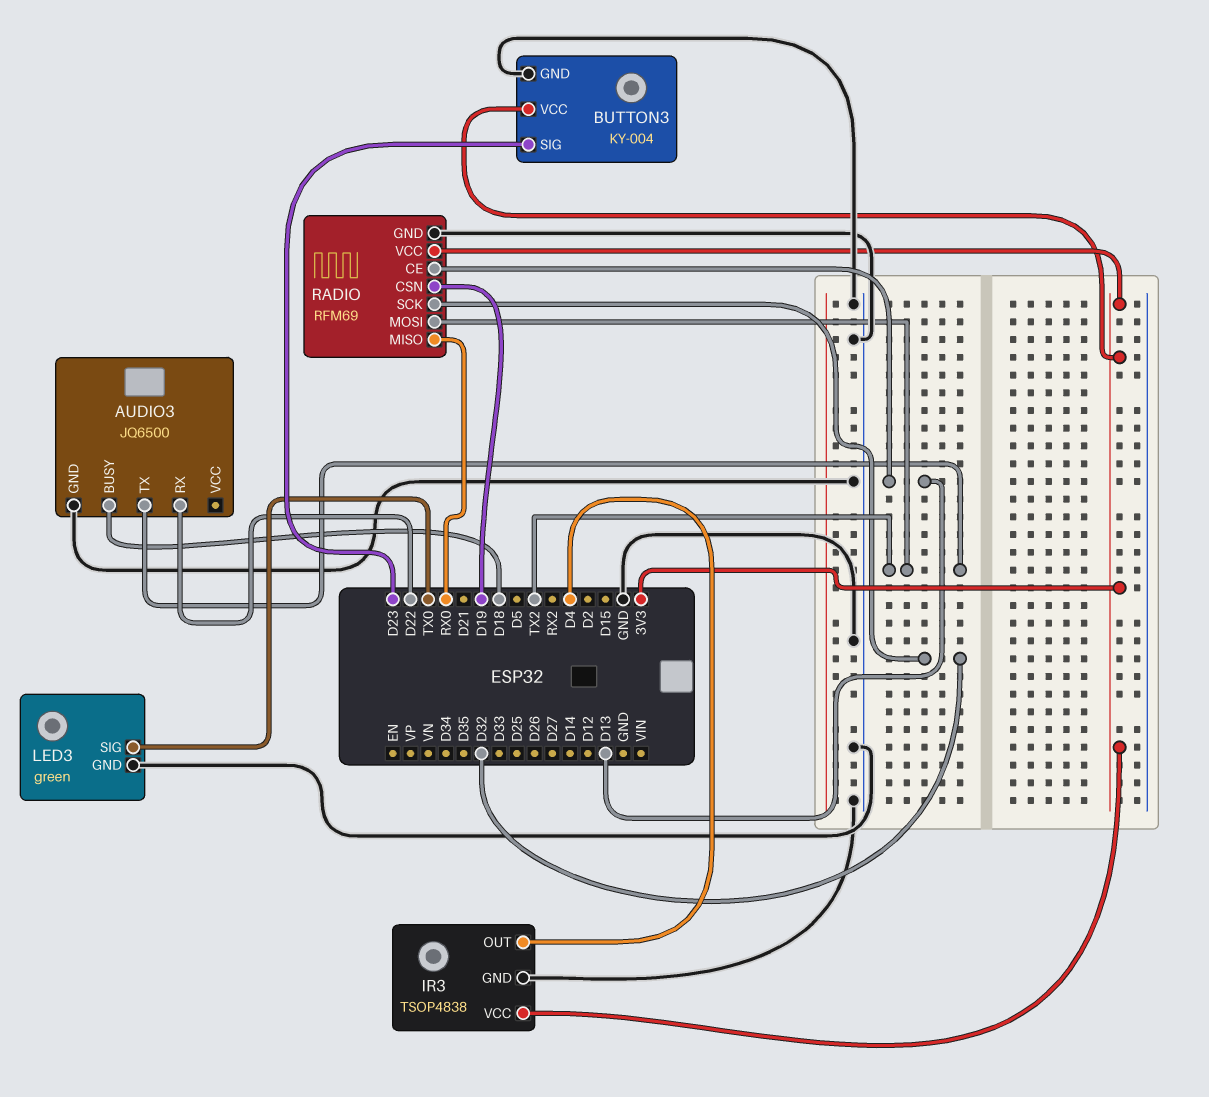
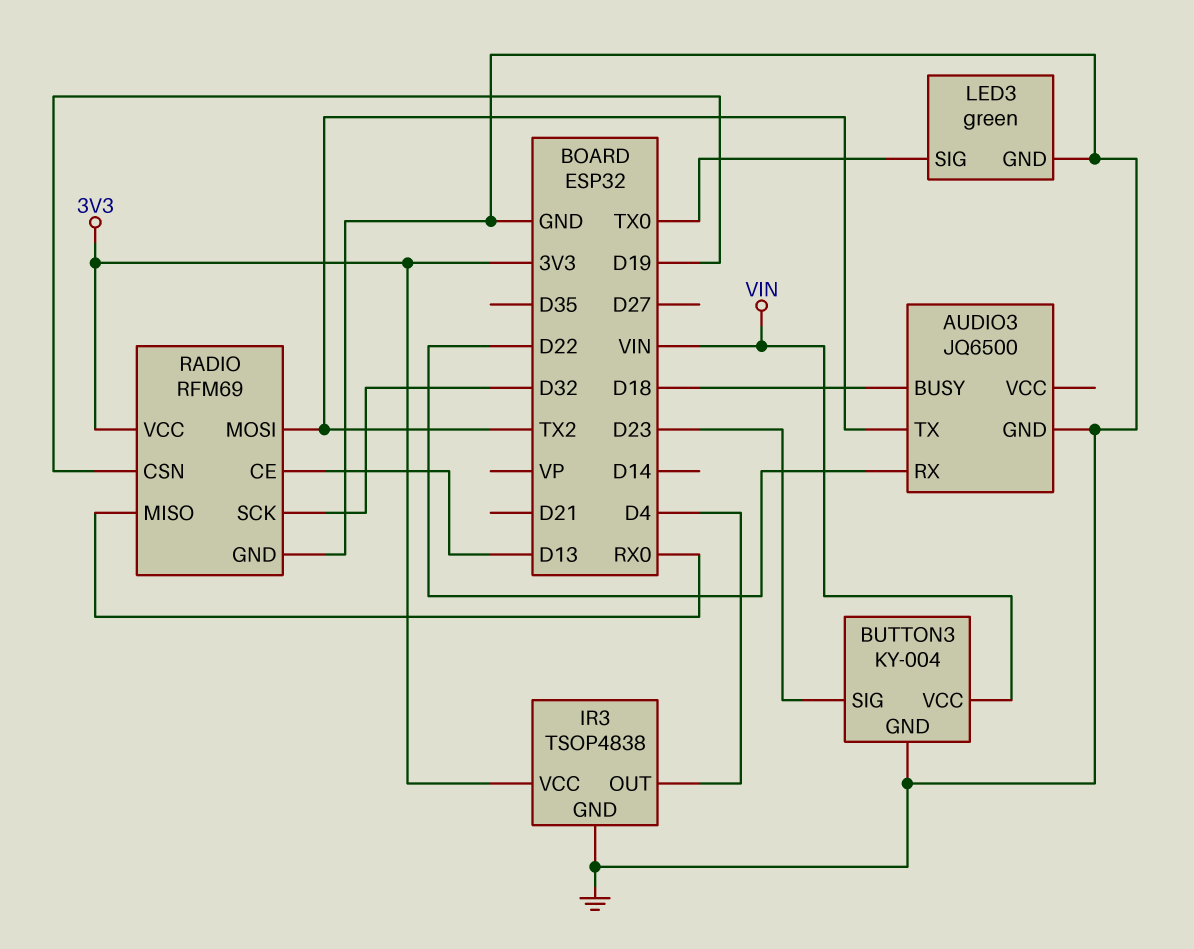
BUTTON3 pin VCC: 3V3 -> VIN

